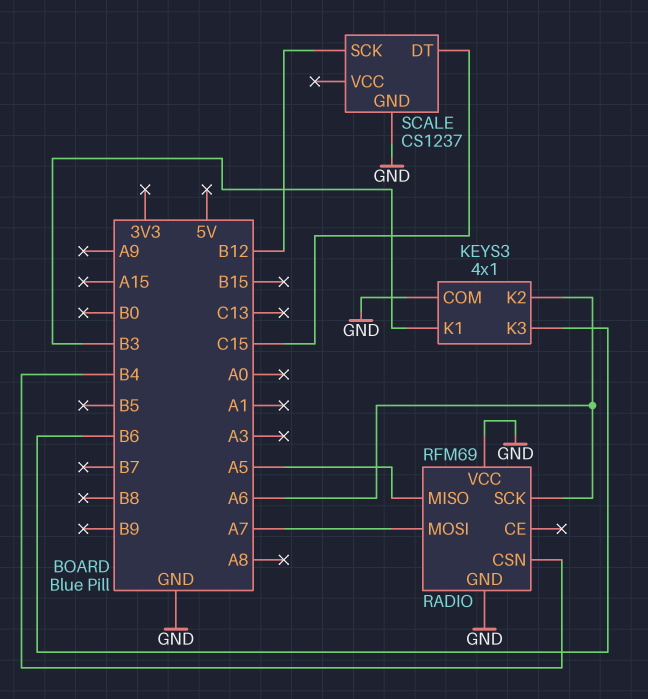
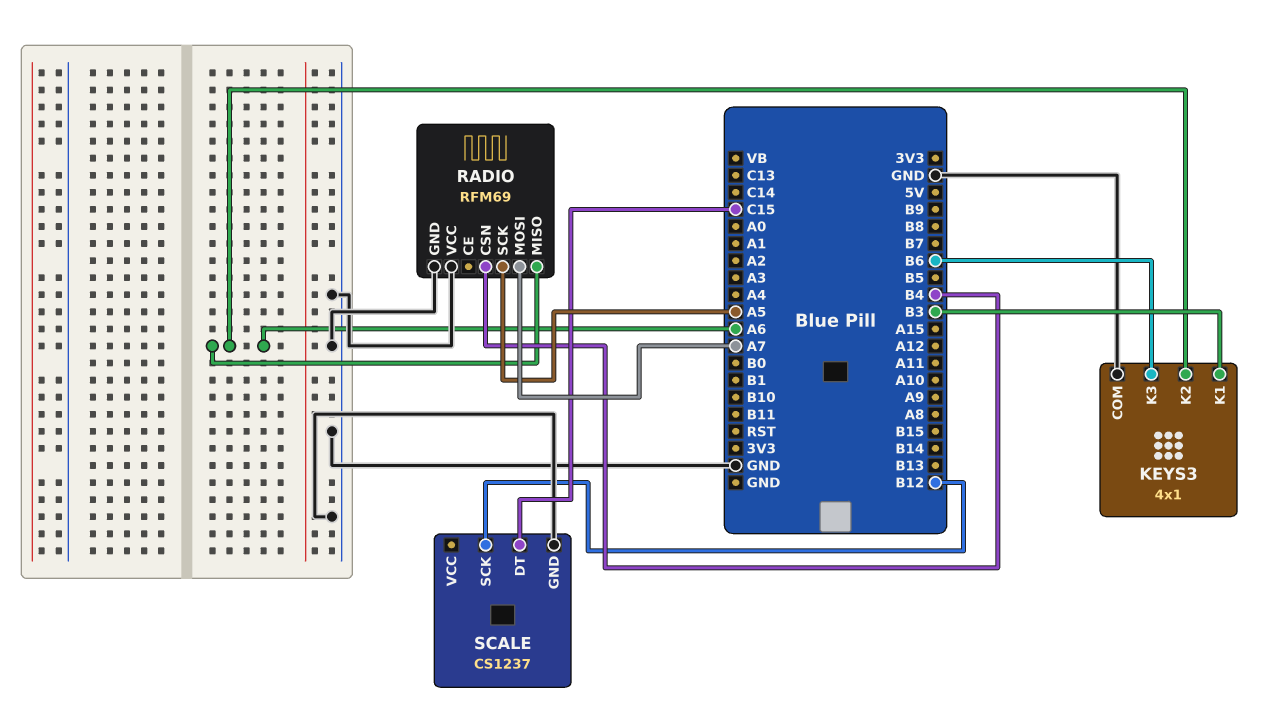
RADIO pin MISO: A5 -> A6
RADIO pin SCK: A6 -> A5

